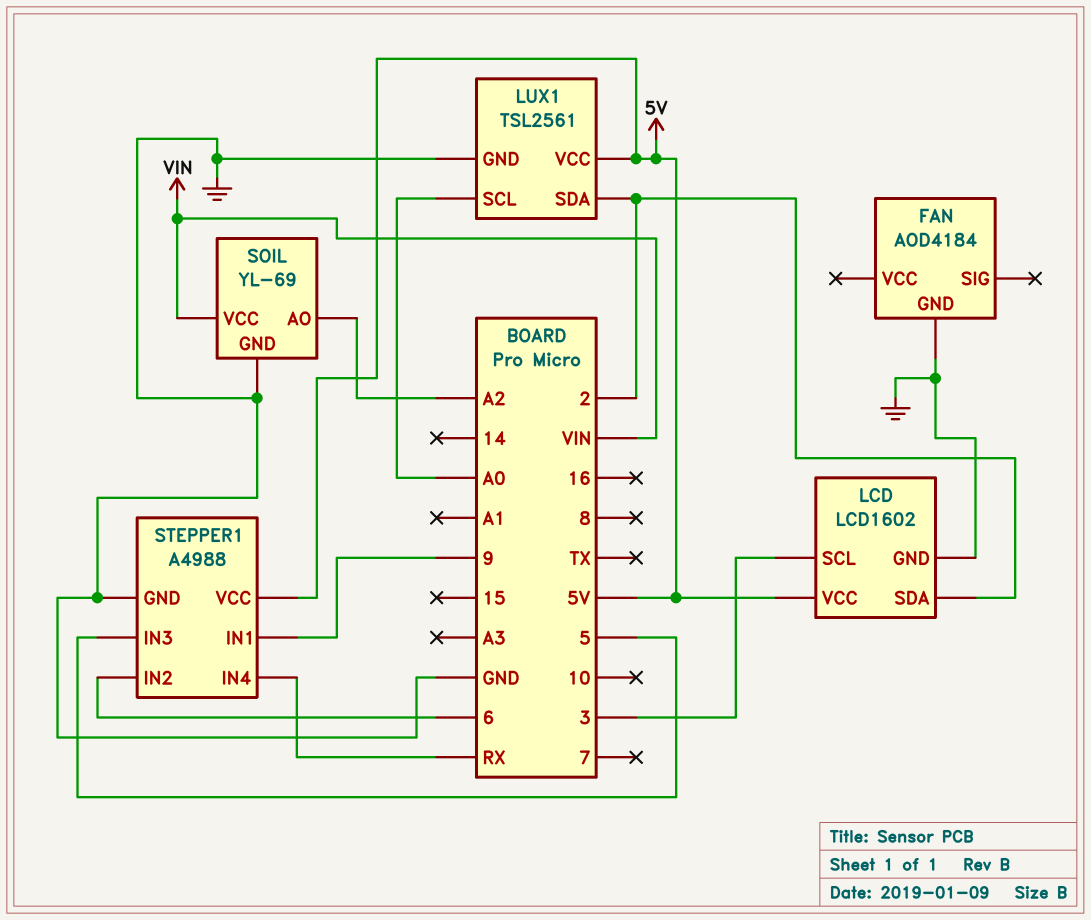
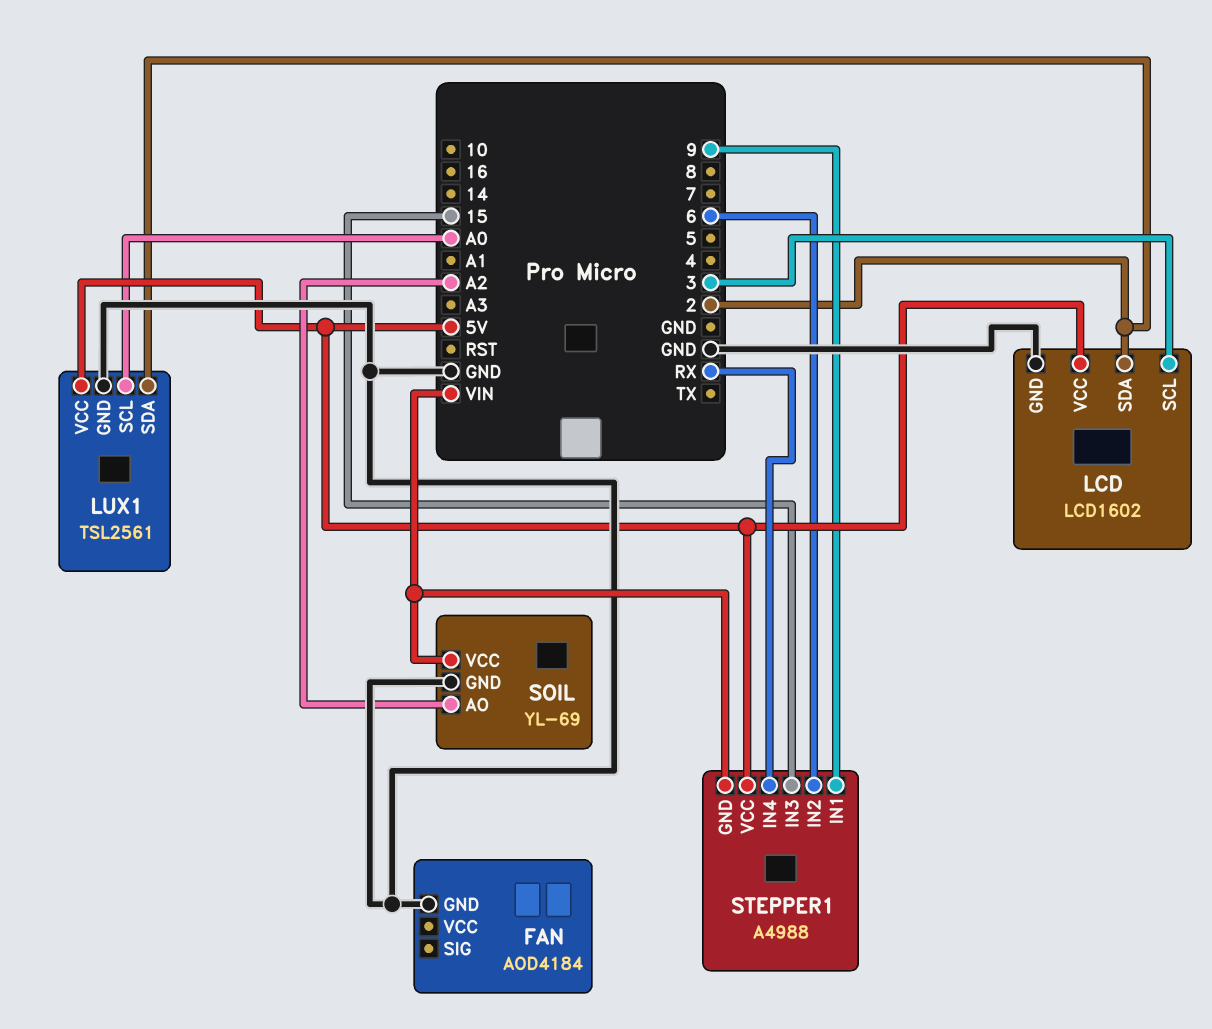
STEPPER1 pin GND: GND -> VIN
STEPPER1 pin IN3: 5 -> 15

